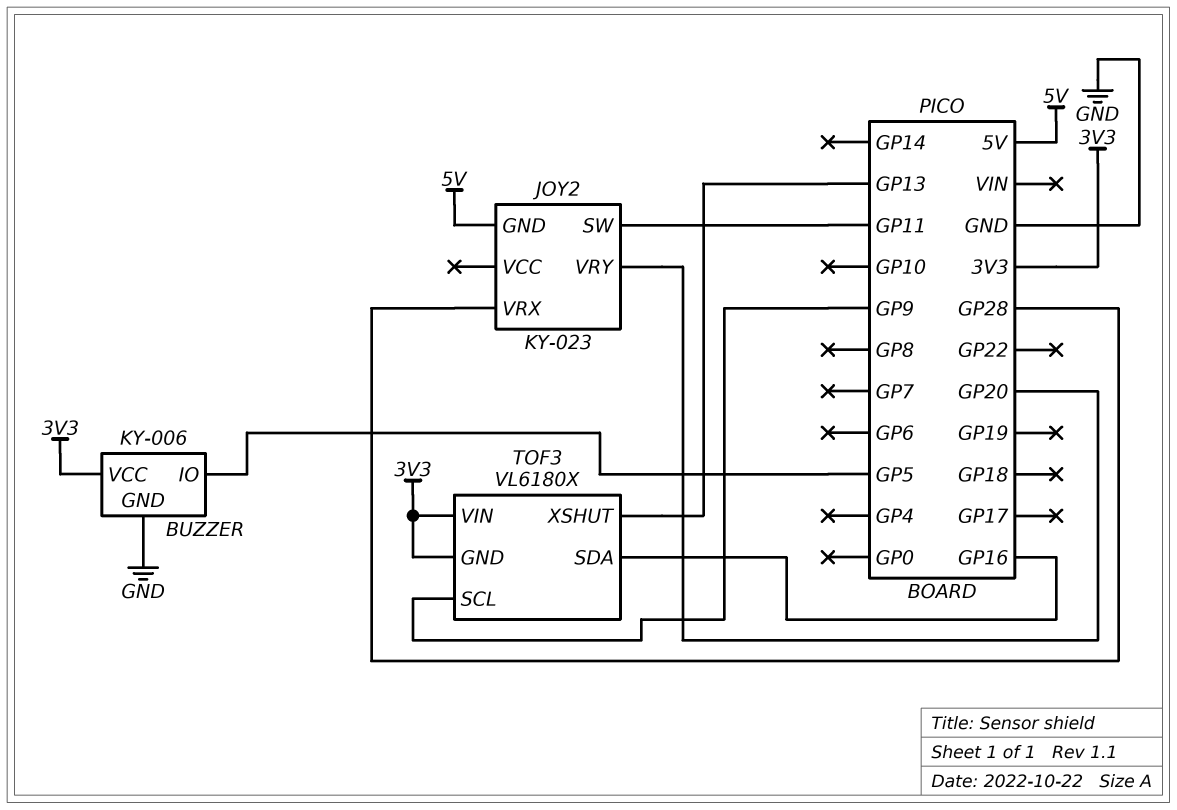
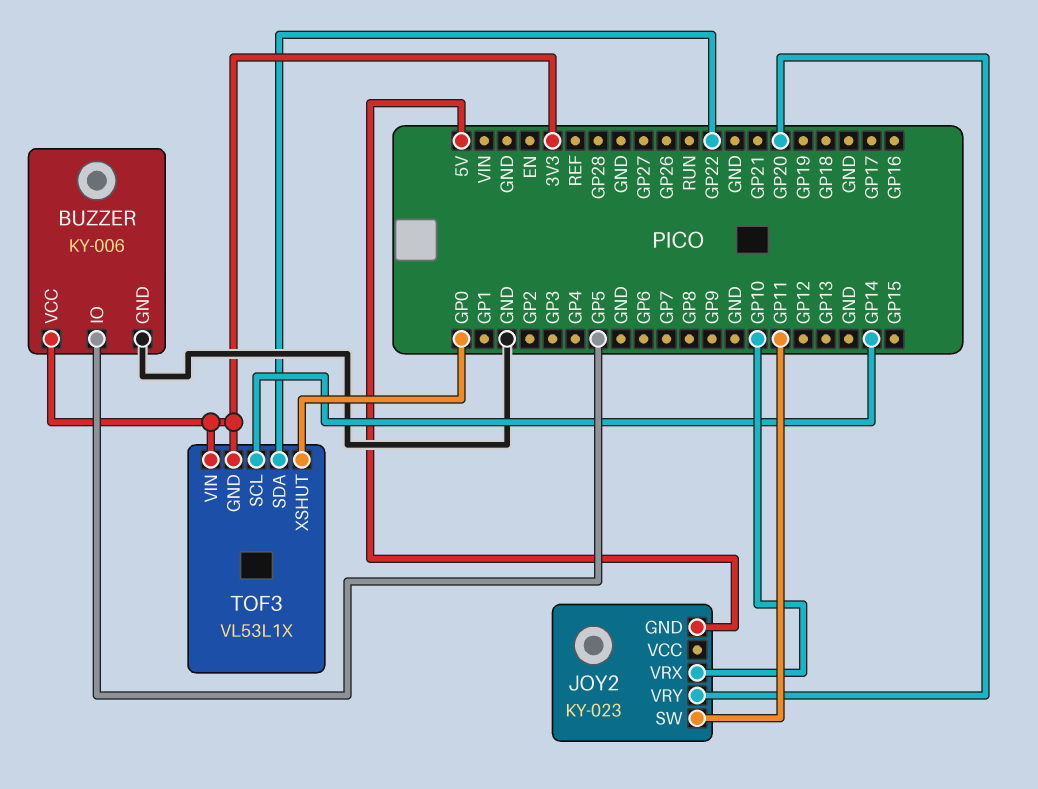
JOY2 pin VRX: GP28 -> GP10
TOF3: VL6180X -> VL53L1X
TOF3 pin SCL: GP9 -> GP14
TOF3 pin SDA: GP16 -> GP22
TOF3 pin XSHUT: GP13 -> GP0

